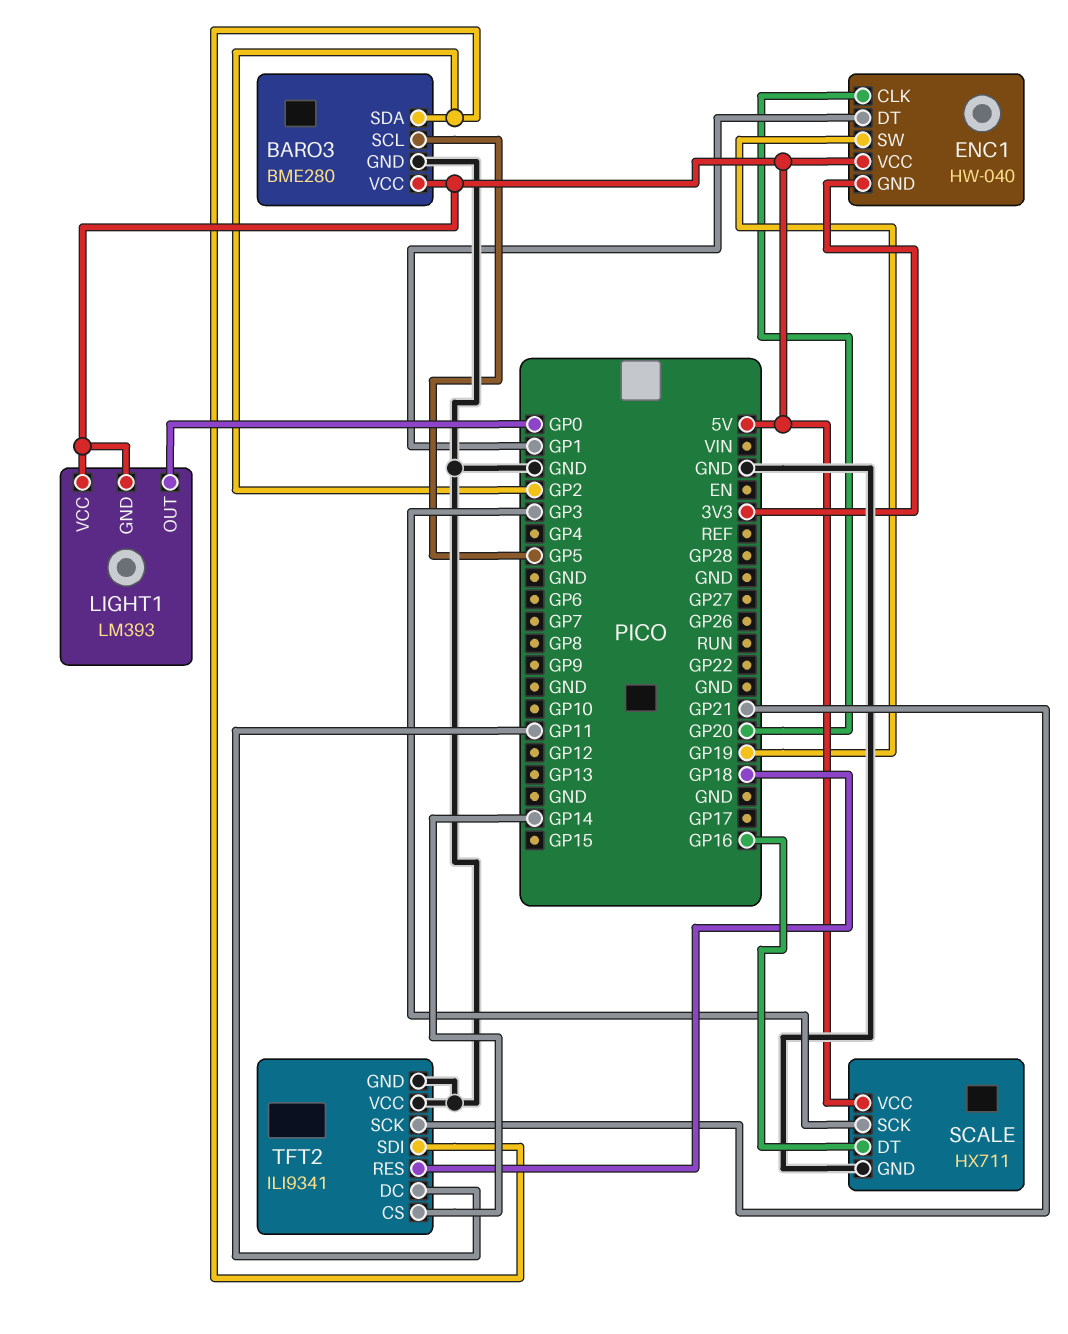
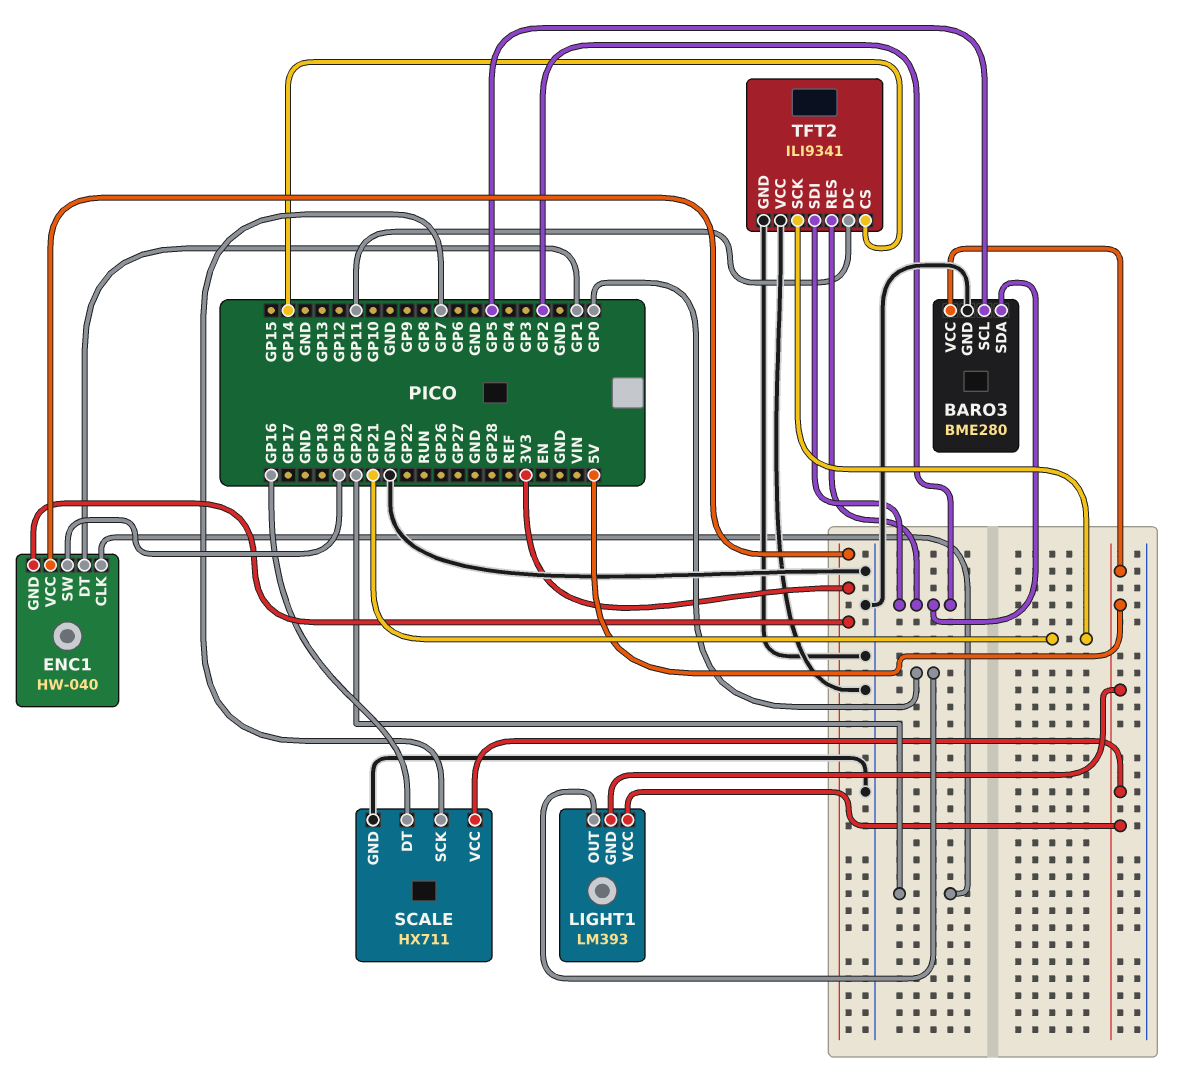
ENC1 pin VCC: 5V -> 3V3
SCALE pin SCK: GP3 -> GP7
TFT2 pin RES: GP18 -> GP2

